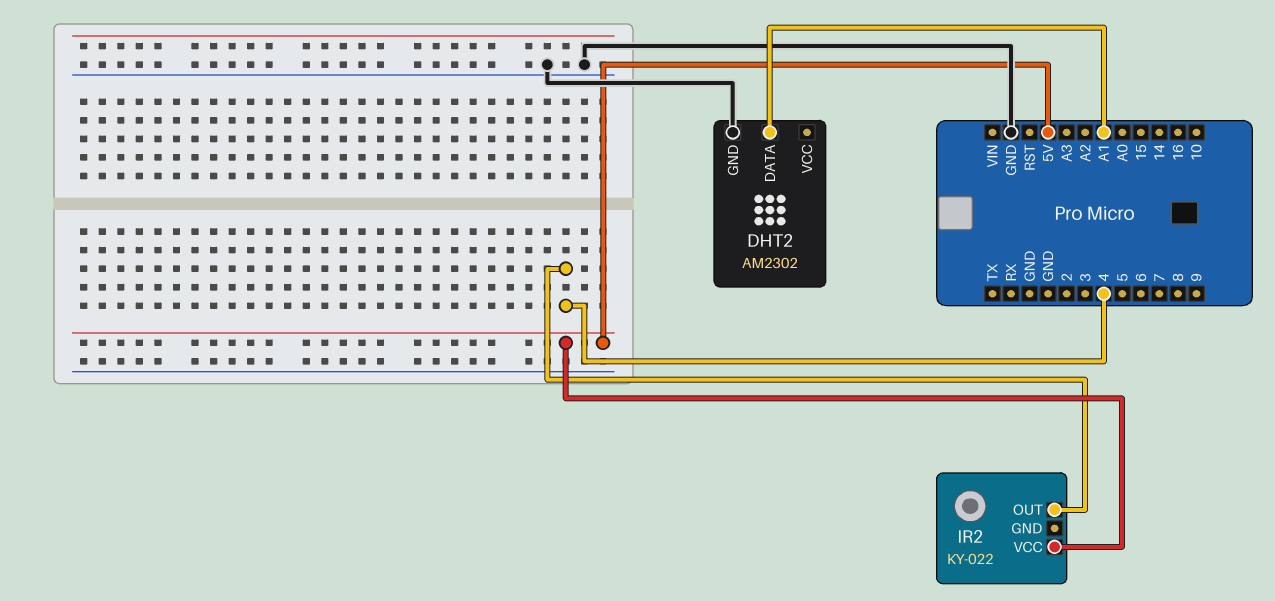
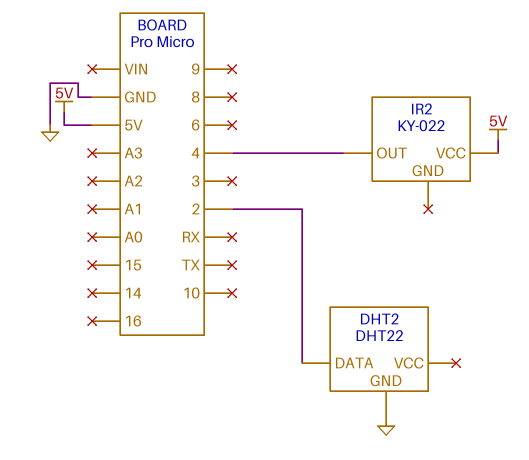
DHT2: AM2302 -> DHT22
DHT2 pin DATA: A1 -> 2

